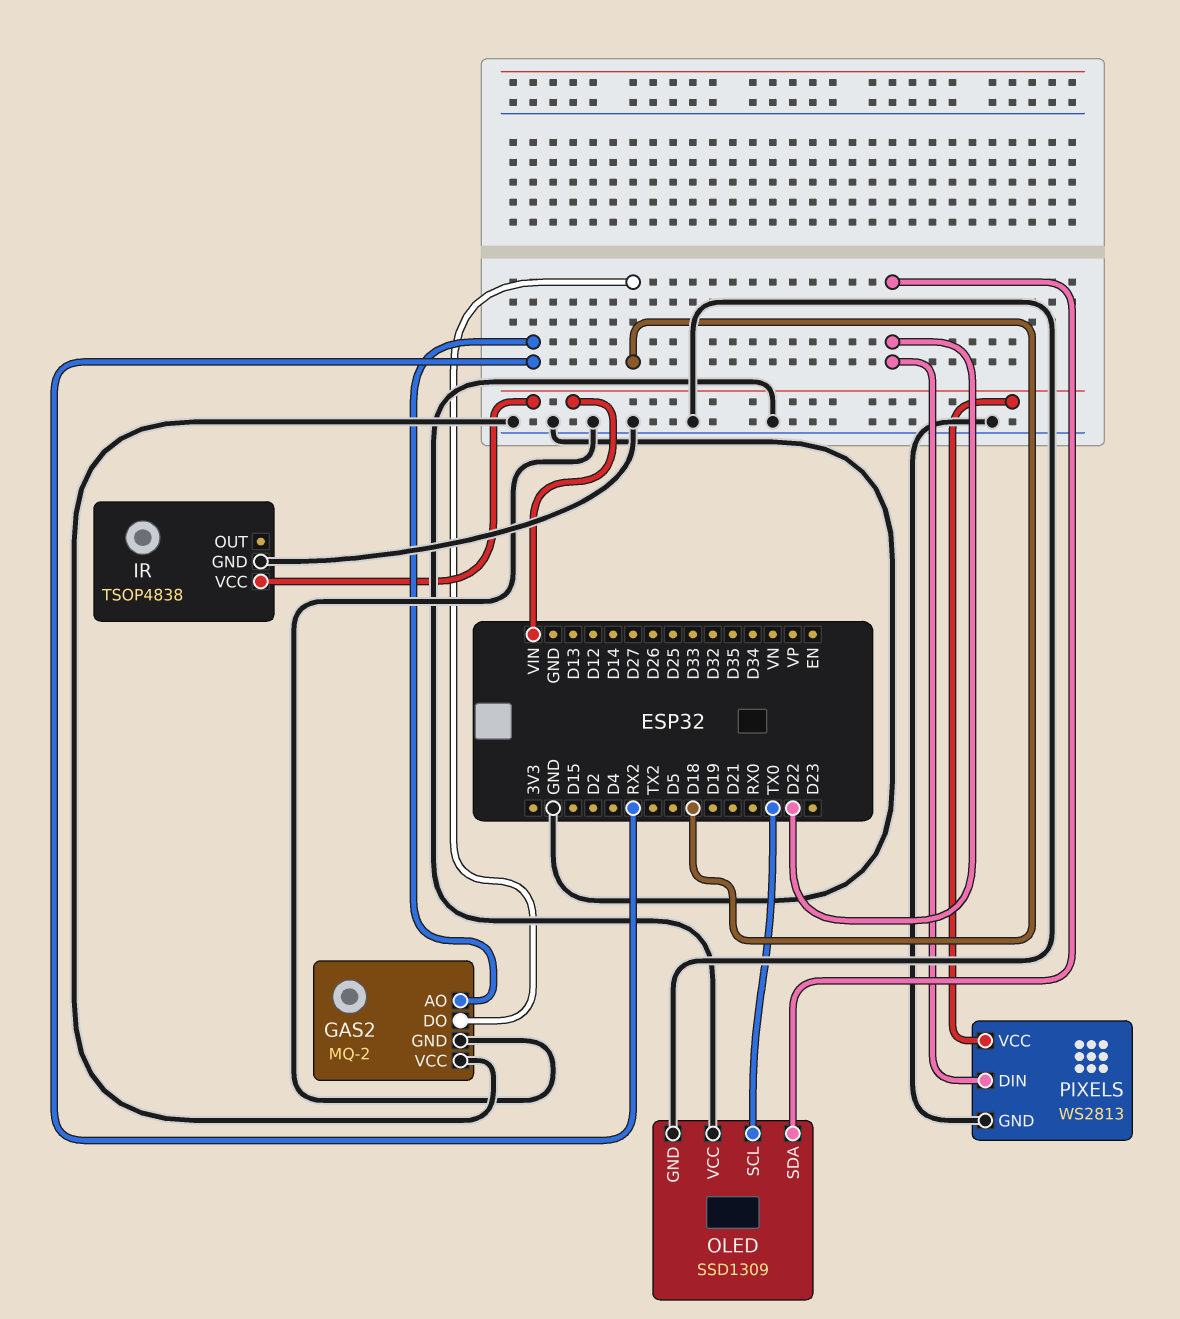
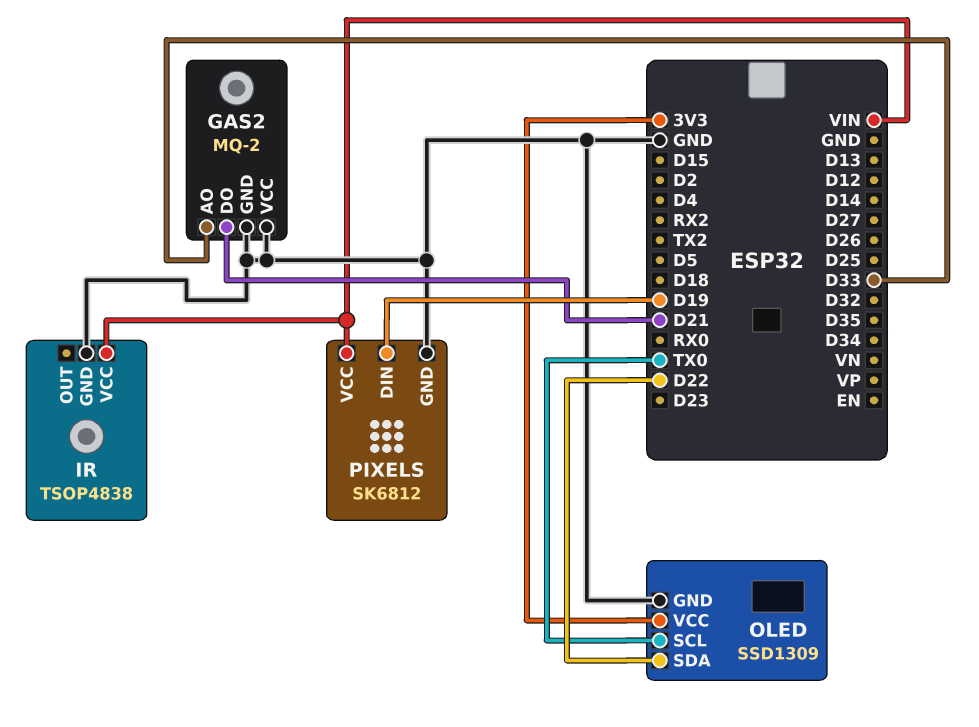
GAS2 pin AO: RX2 -> D33
GAS2 pin DO: D18 -> D21
OLED pin VCC: GND -> 3V3
PIXELS: WS2813 -> SK6812
PIXELS pin DIN: D22 -> D19

